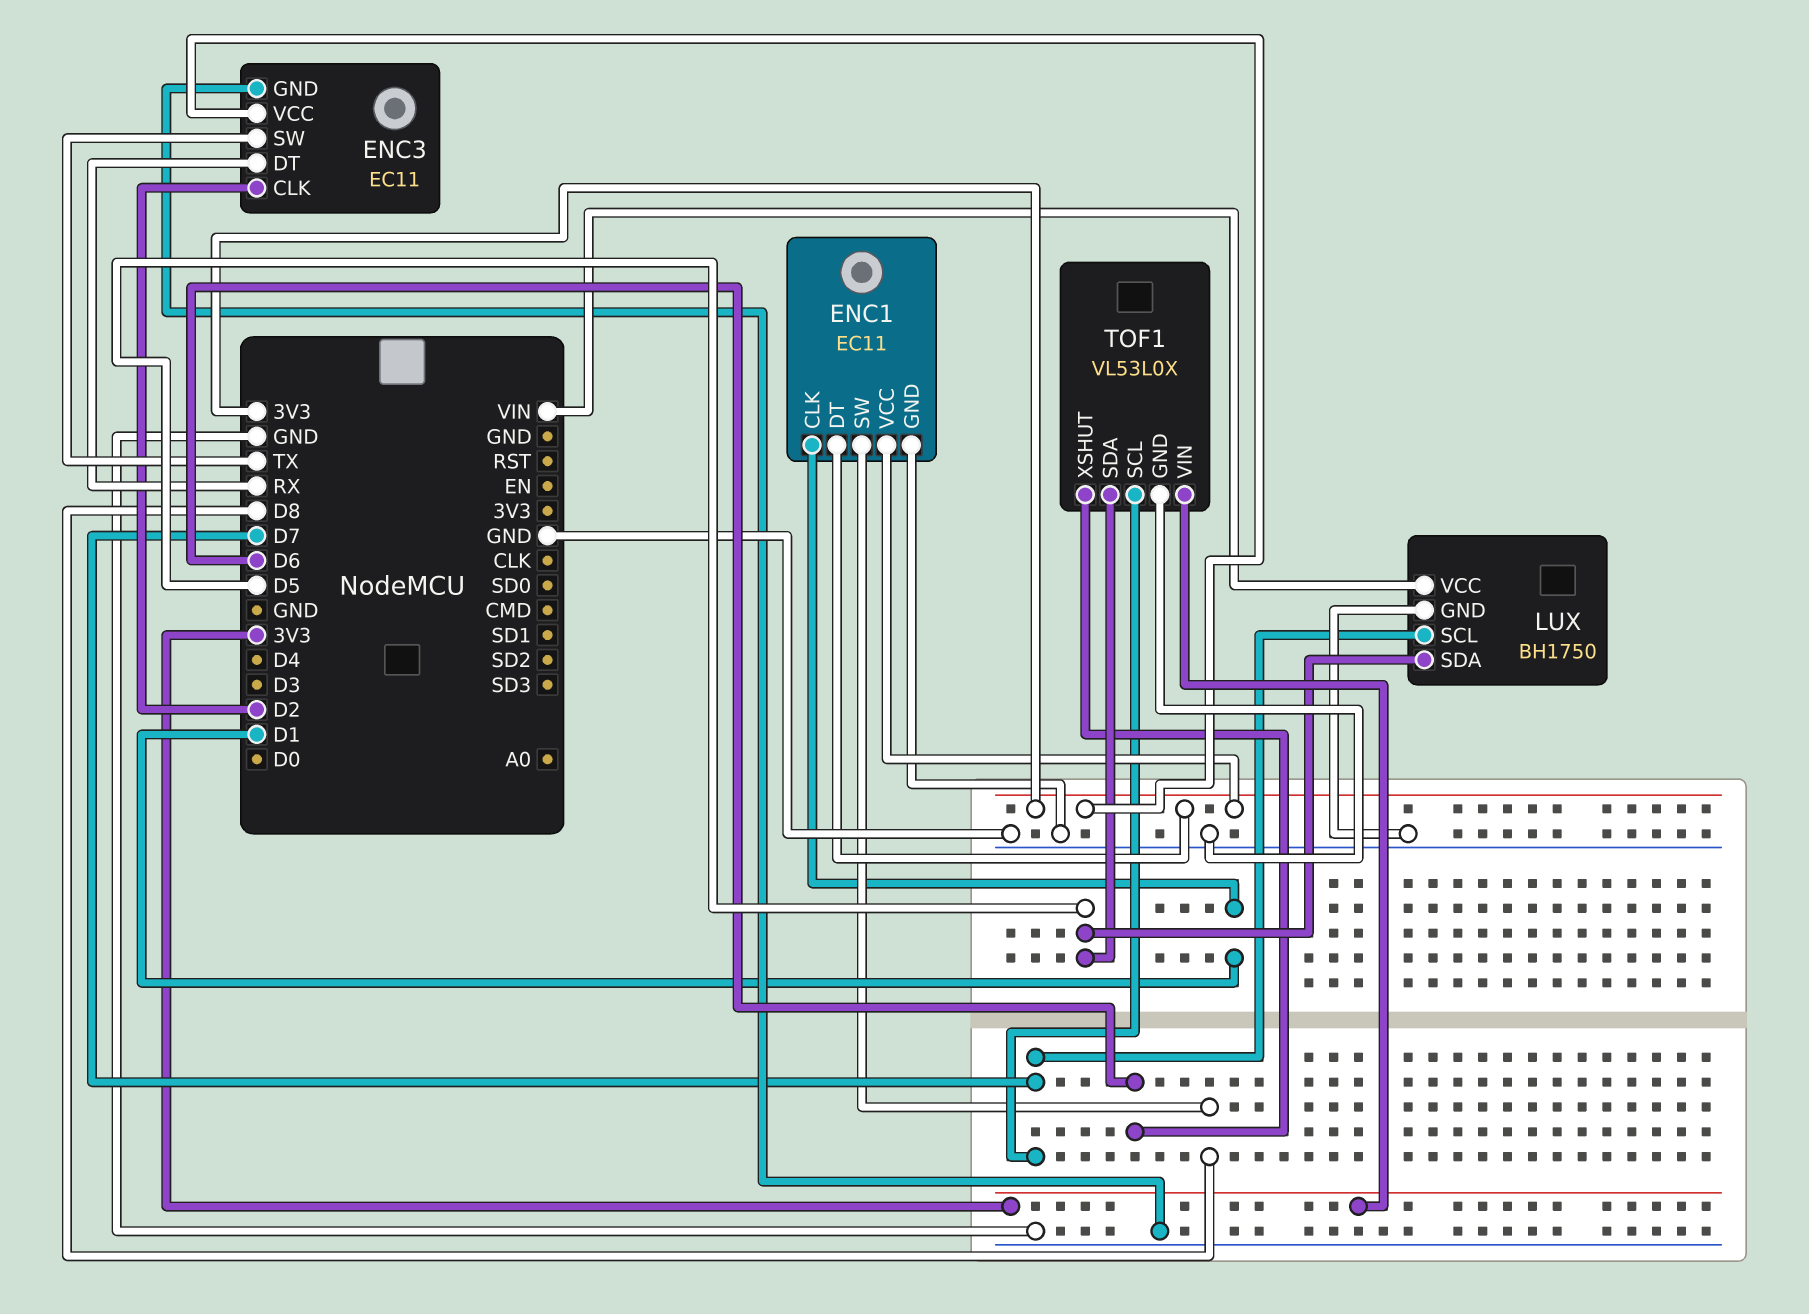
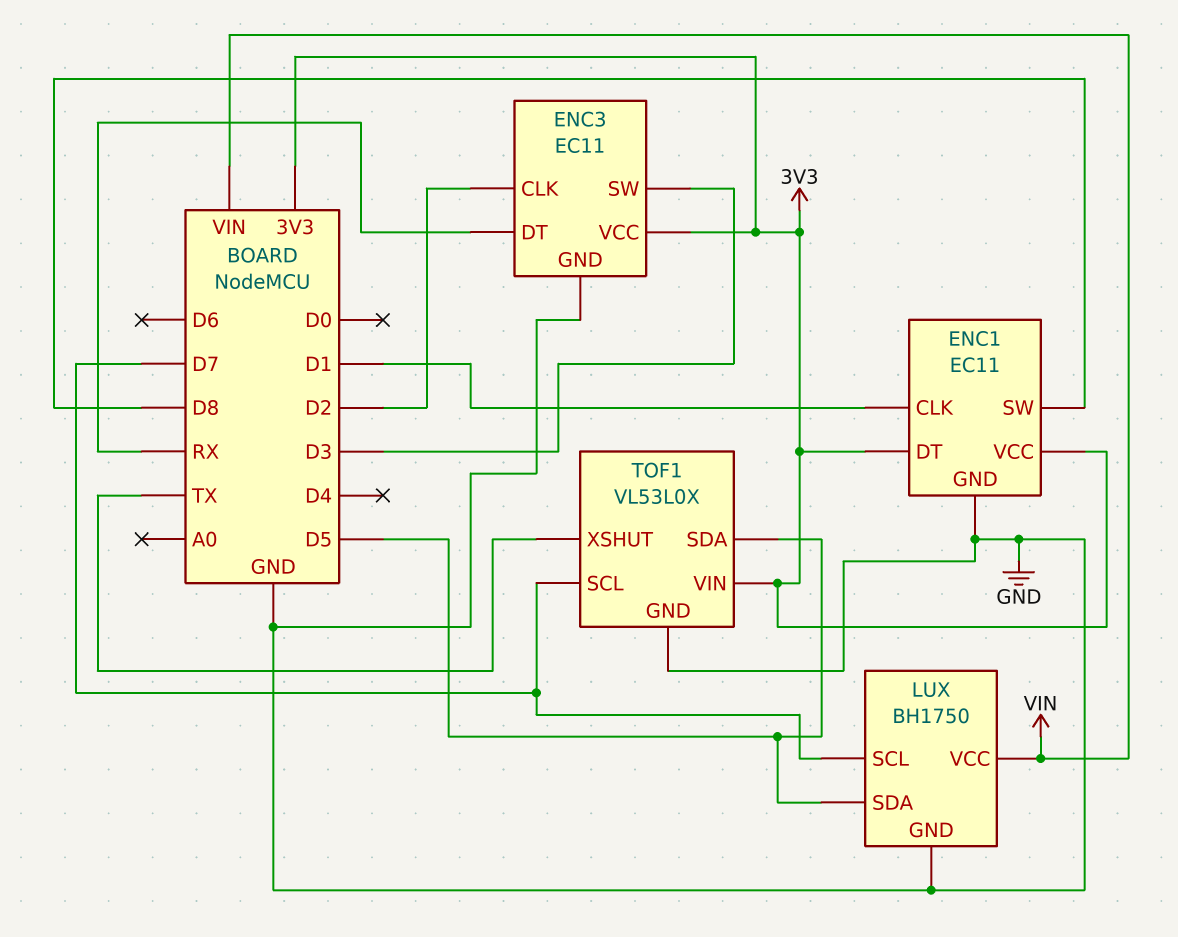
ENC3 pin SW: TX -> D3
TOF1 pin XSHUT: D6 -> TX

